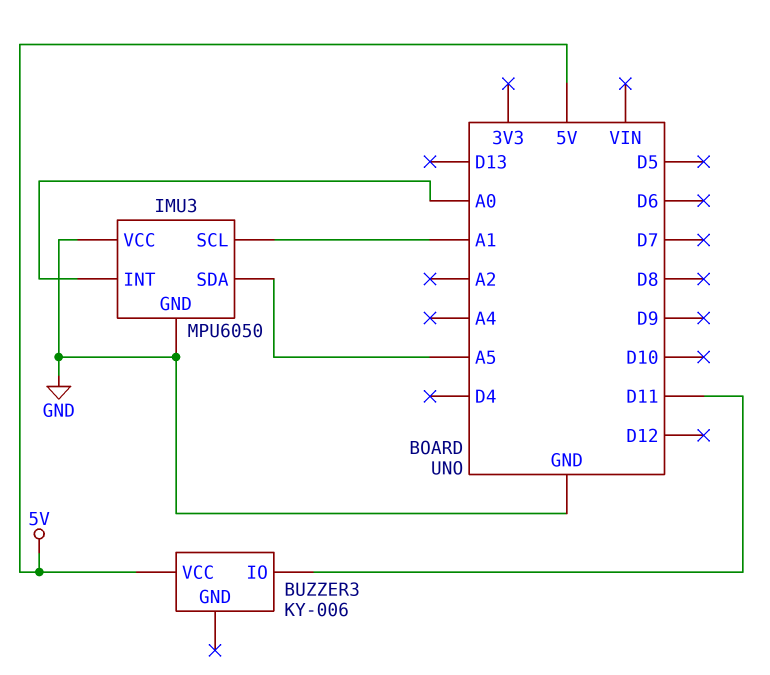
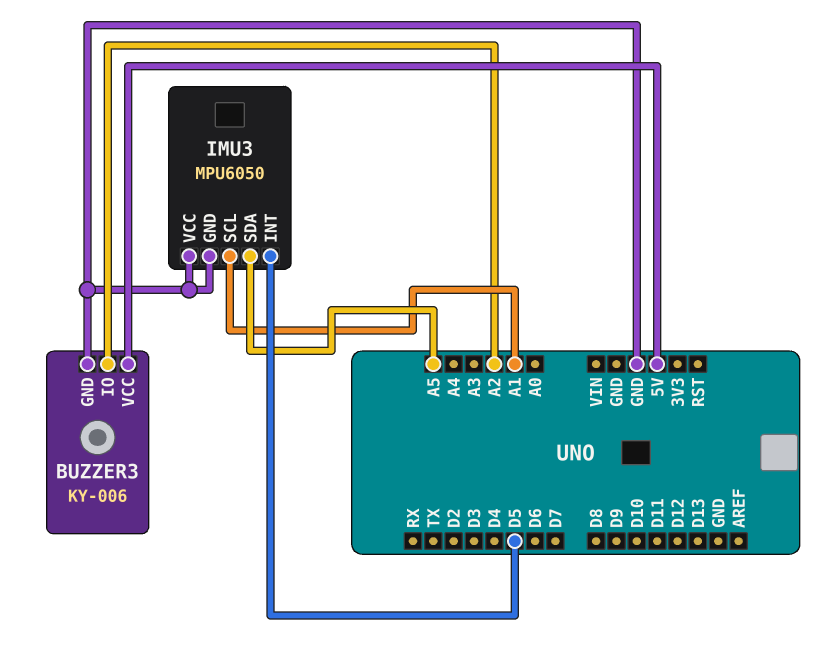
BUZZER3 pin GND: none -> GND
BUZZER3 pin IO: D11 -> A2
IMU3 pin INT: A0 -> D5

